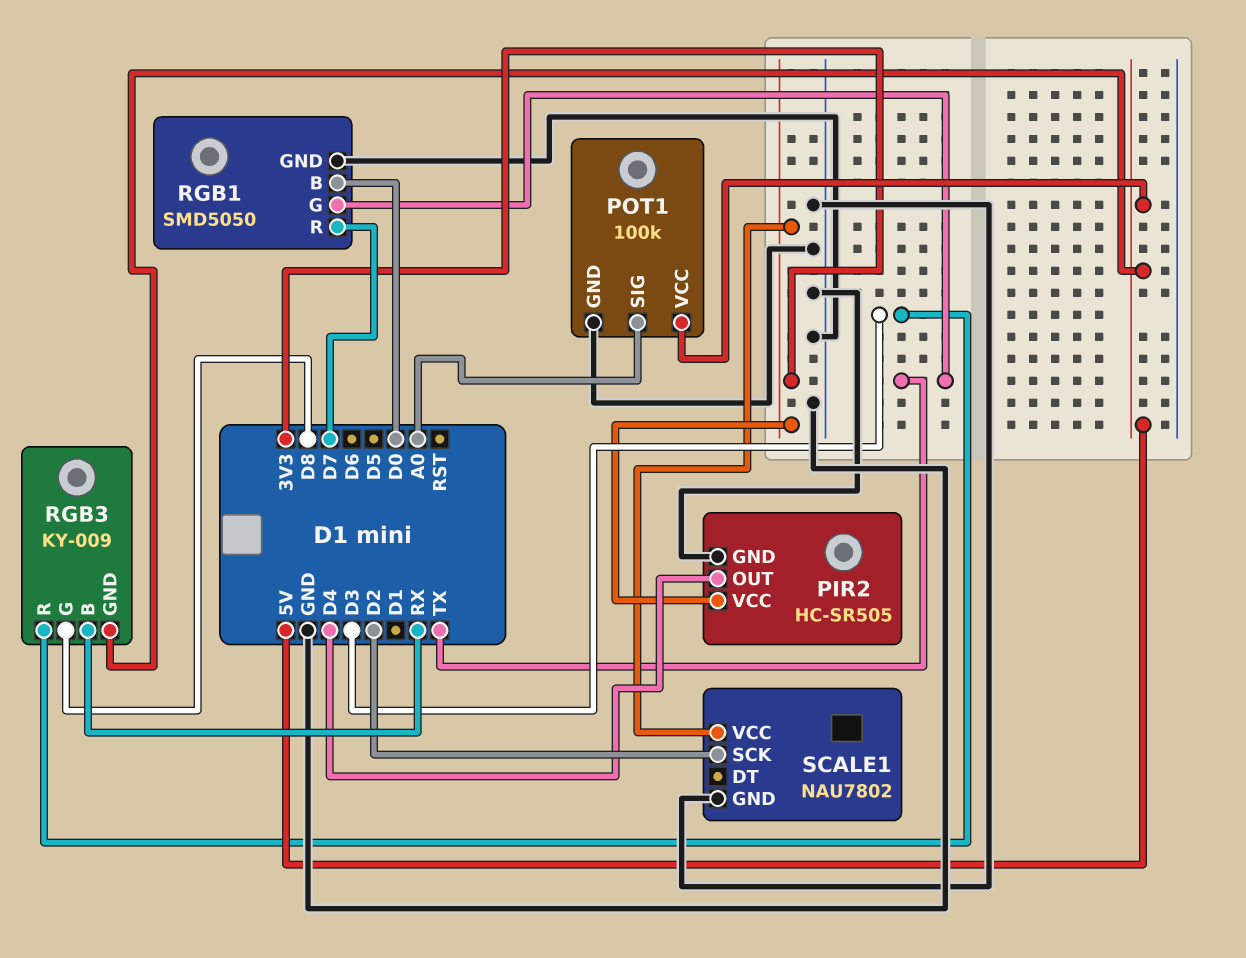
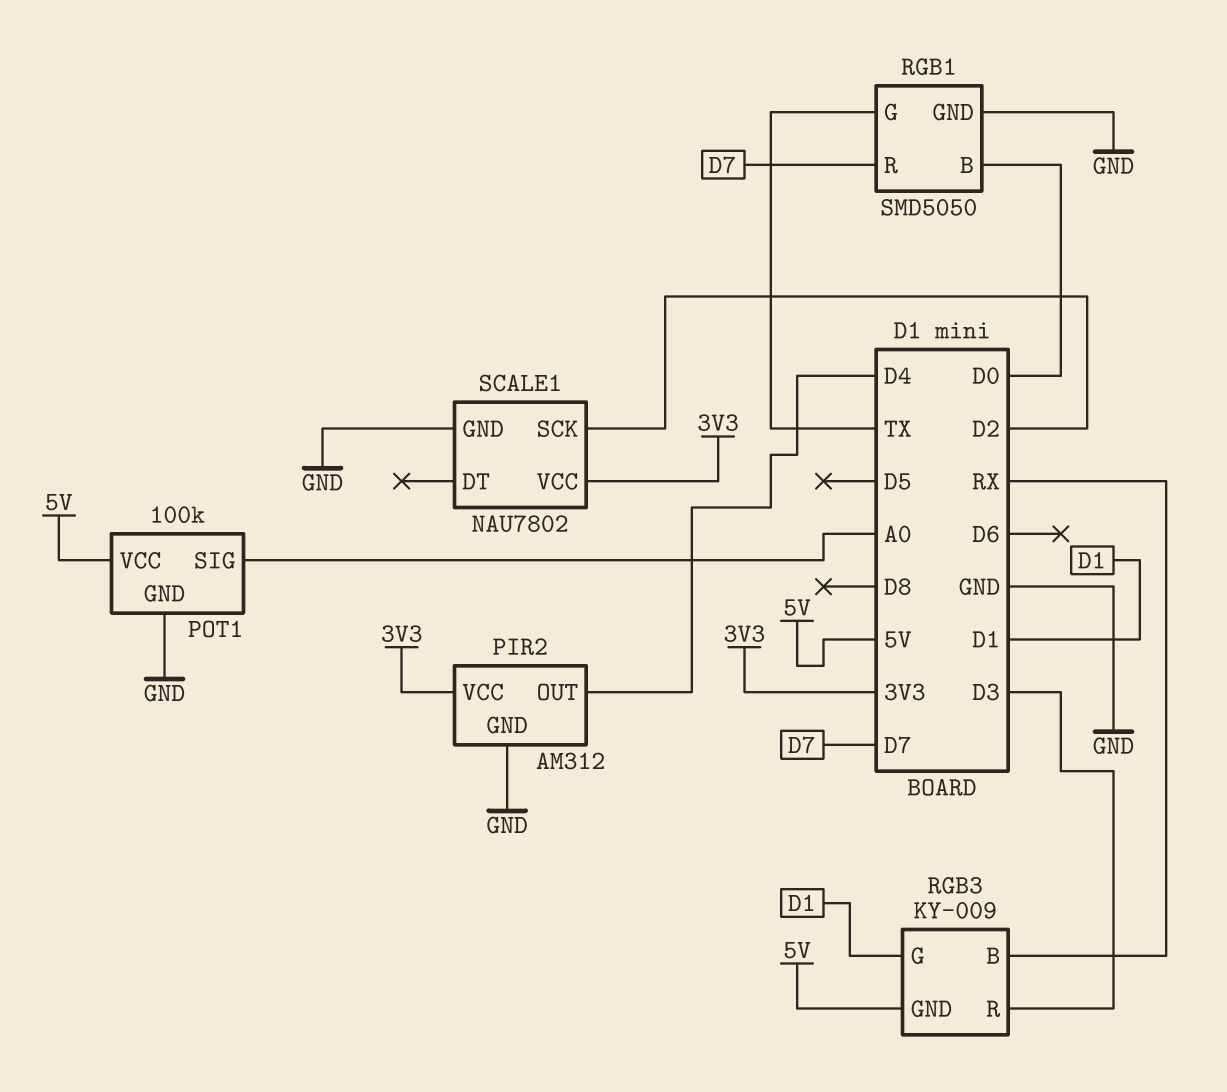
PIR2: HC-SR505 -> AM312
RGB3 pin G: D8 -> D1

